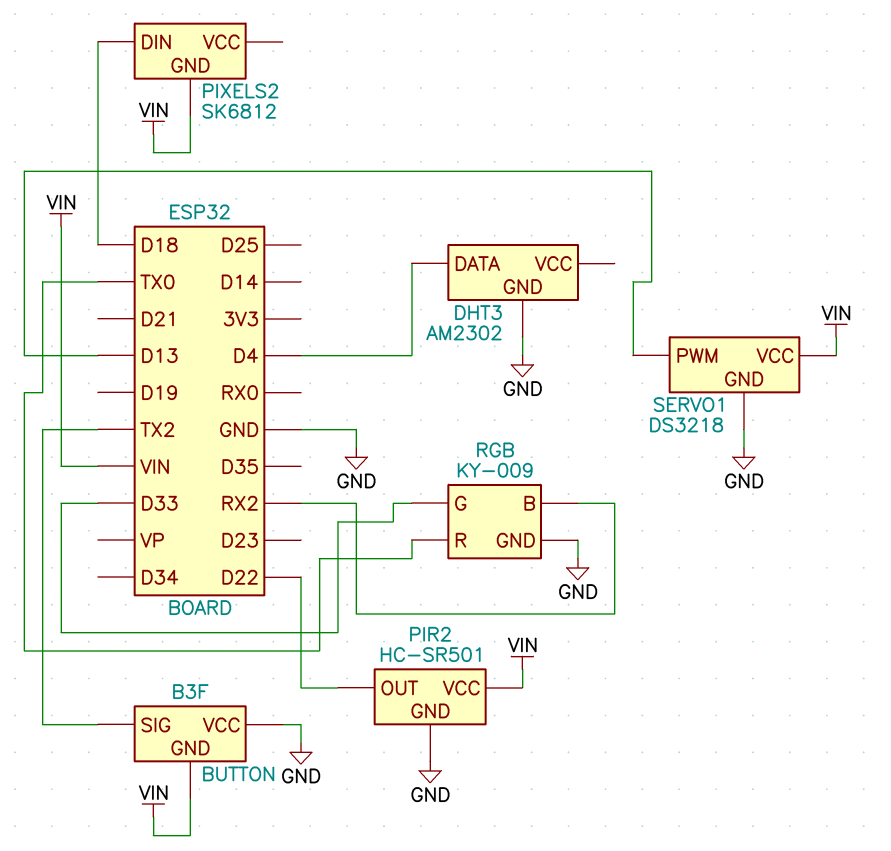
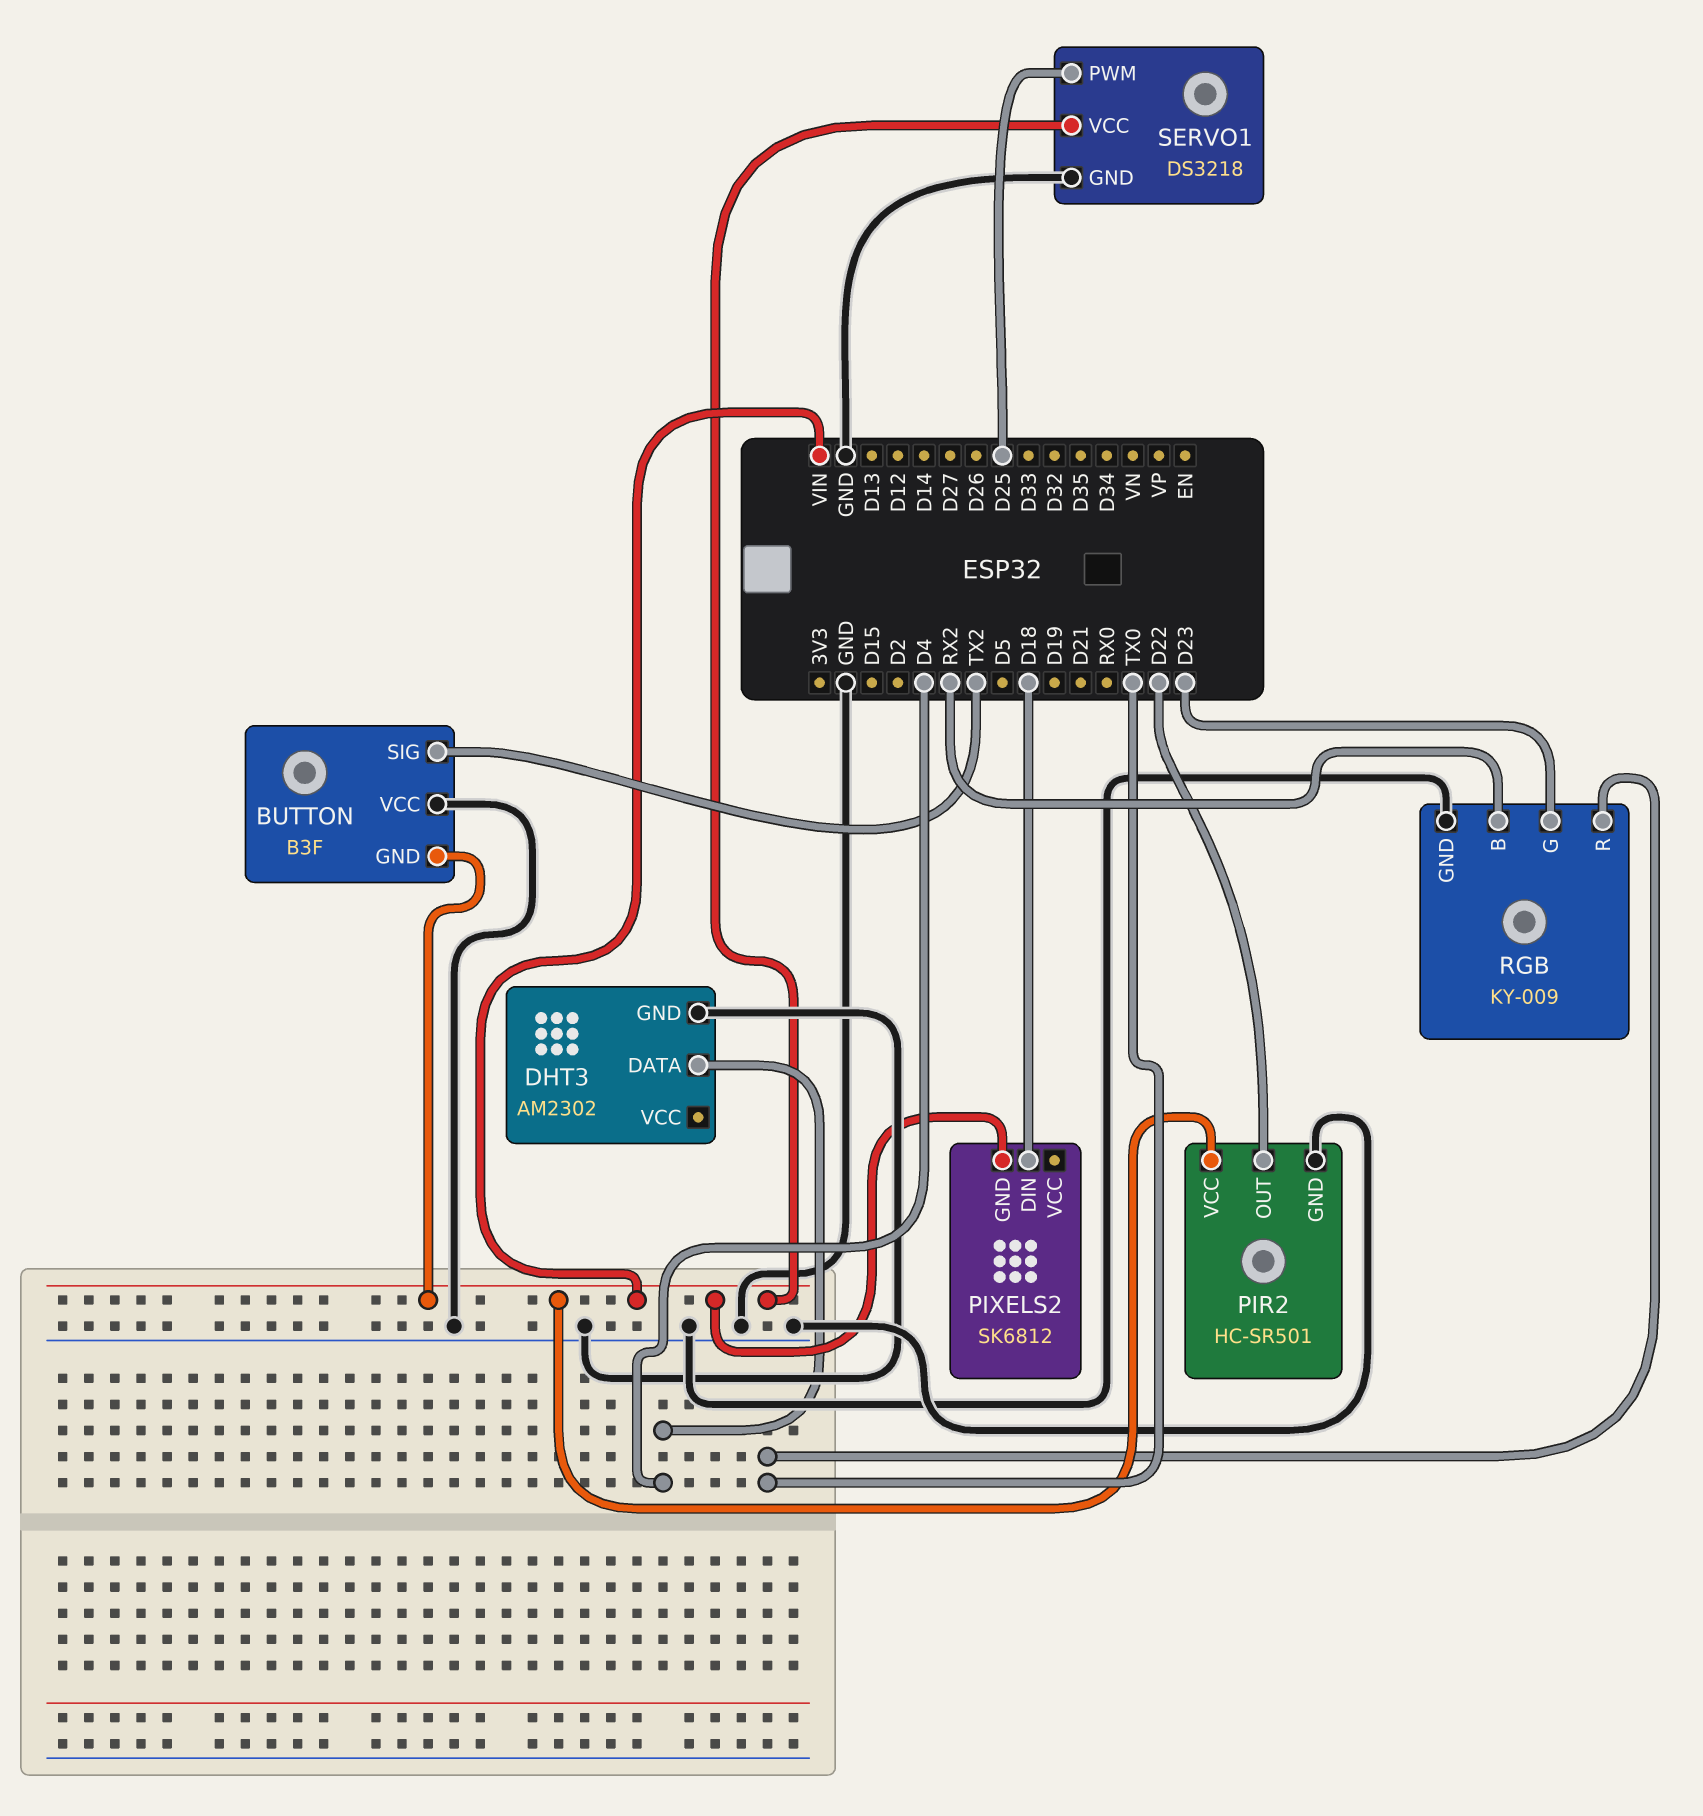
RGB pin G: D33 -> D23
SERVO1 pin PWM: D13 -> D25

